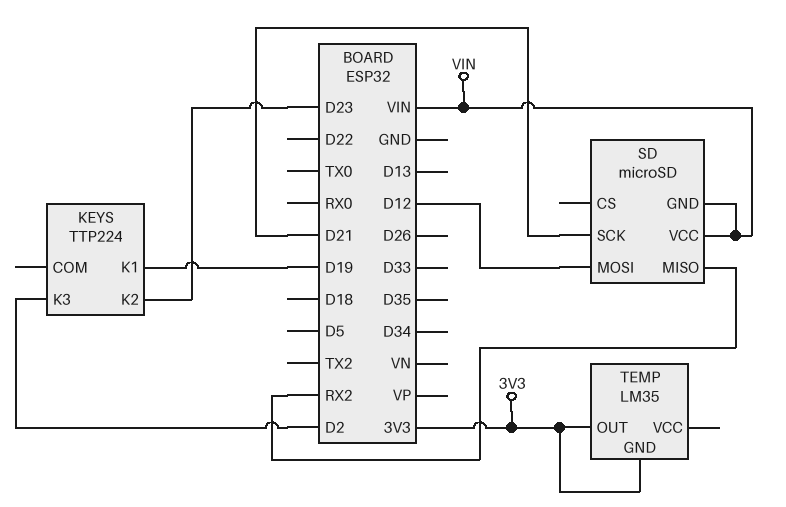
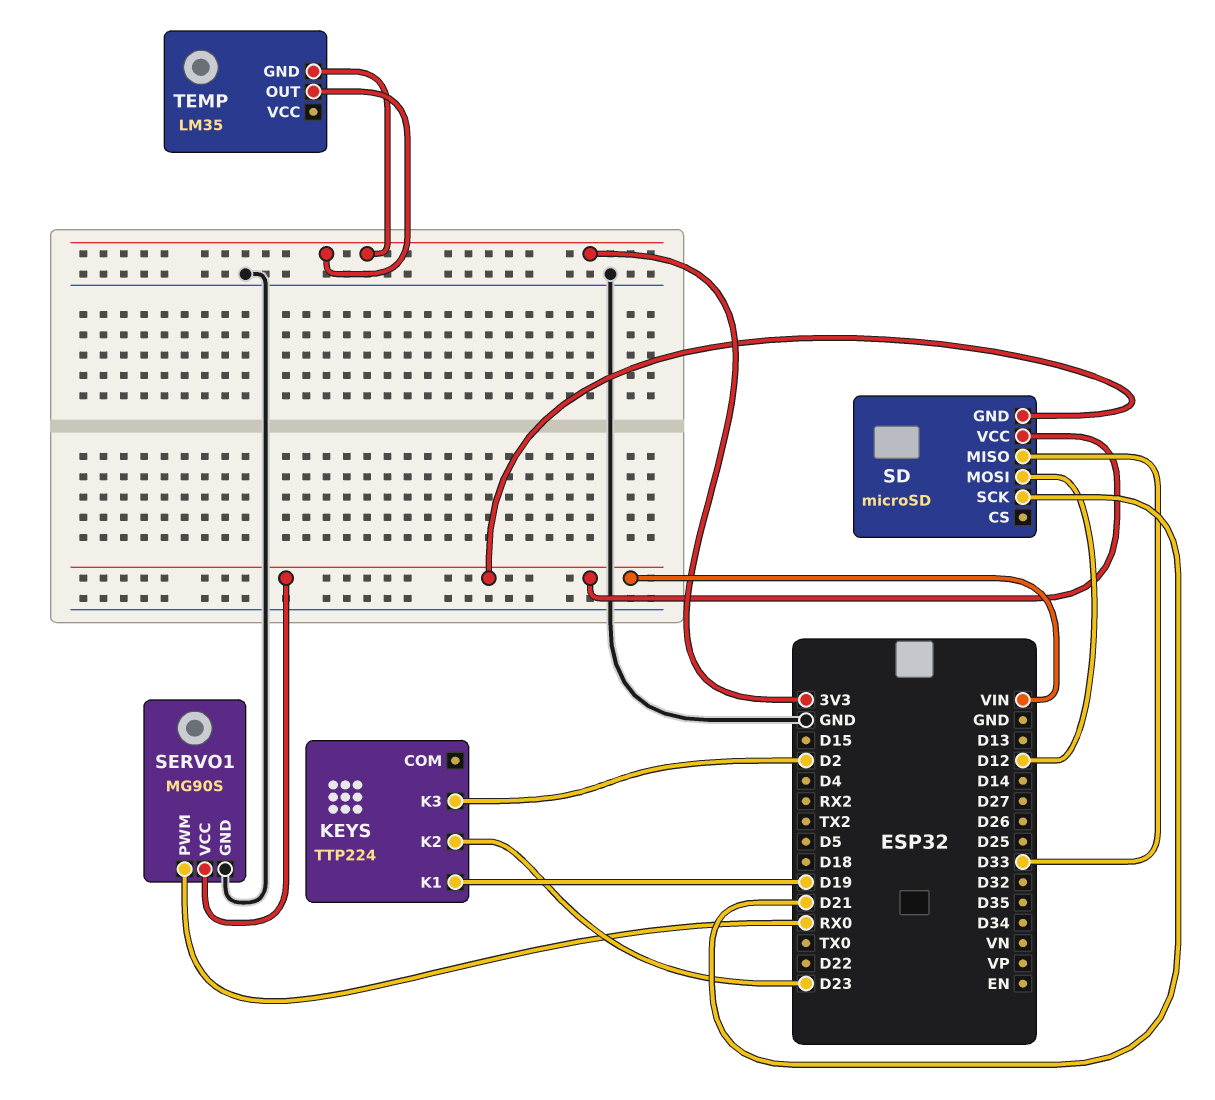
SD pin MISO: RX2 -> D33
SERVO1: none -> MG90S
SERVO1 pin GND: none -> GND
SERVO1 pin PWM: none -> RX0
SERVO1 pin VCC: none -> VIN

